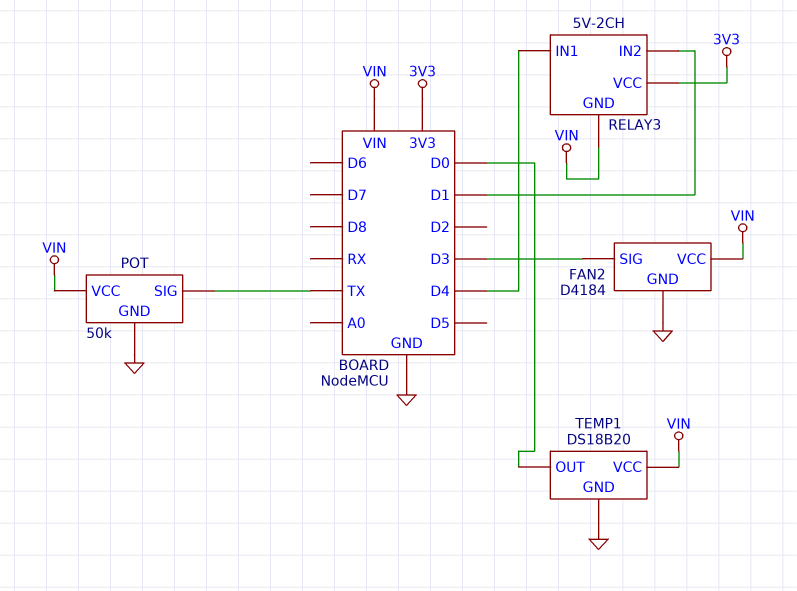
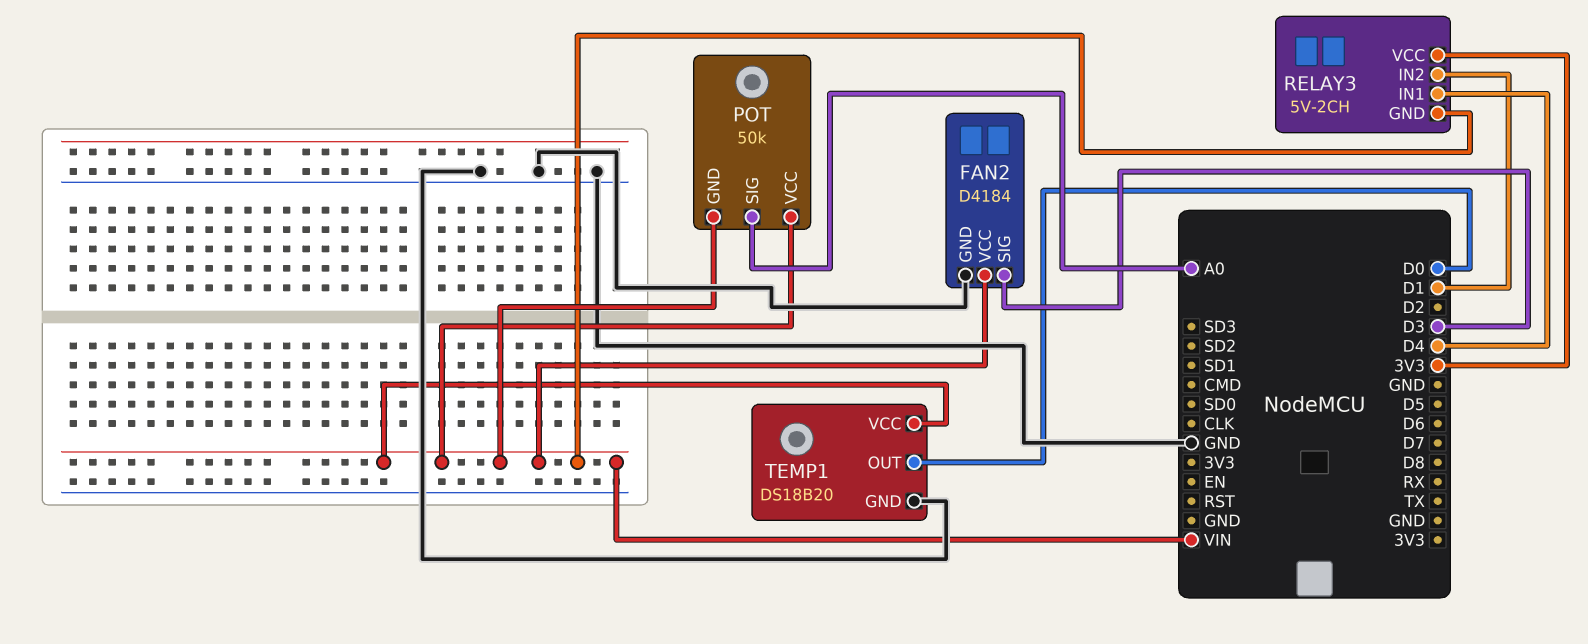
POT pin GND: GND -> VIN
POT pin SIG: TX -> A0

